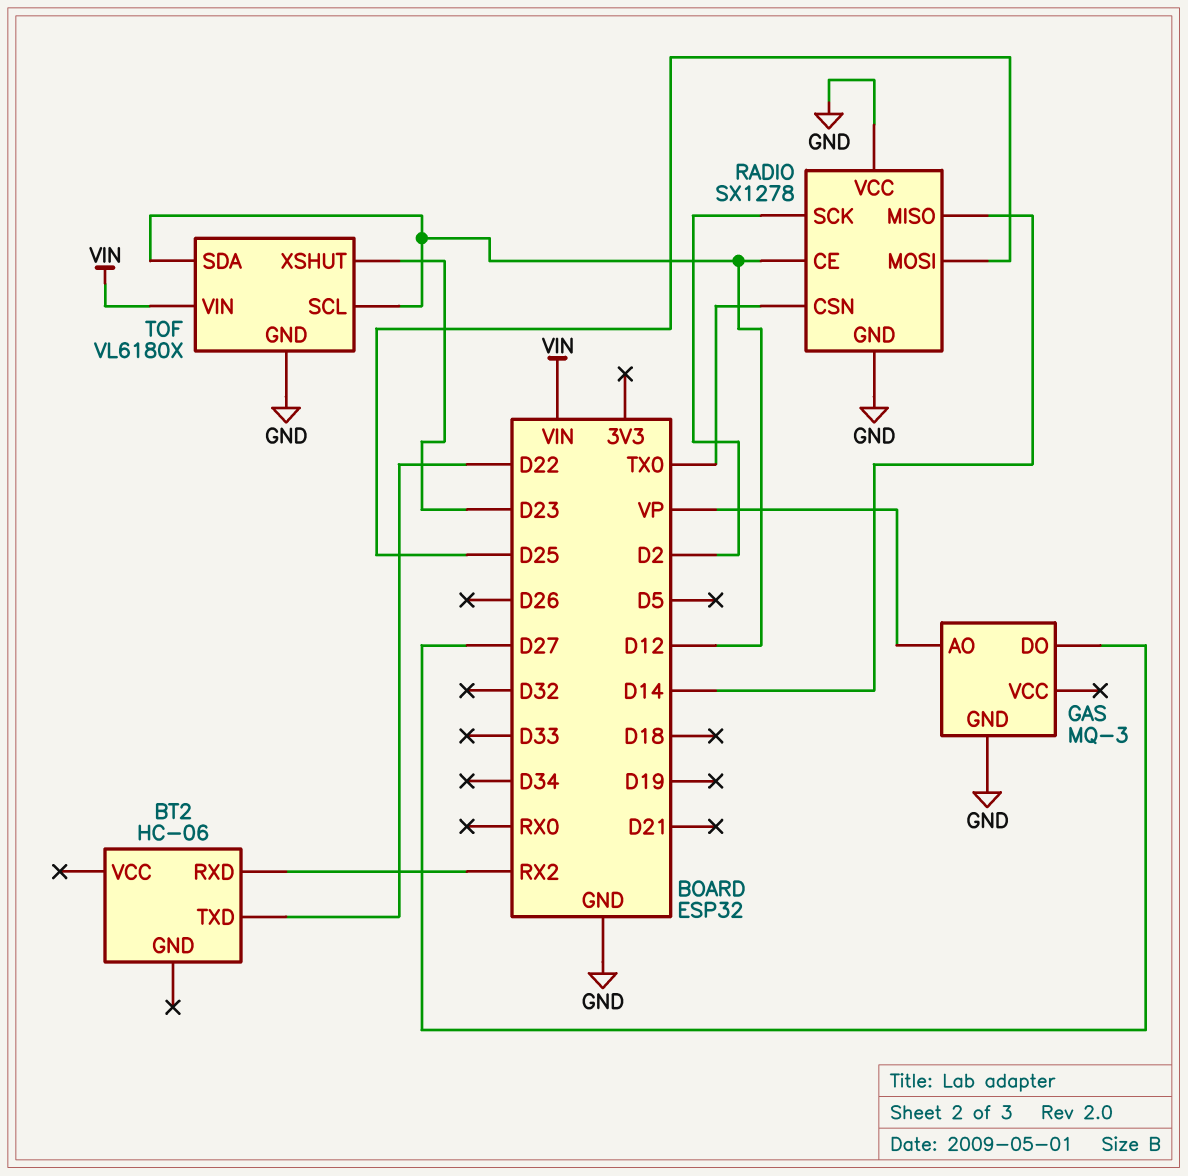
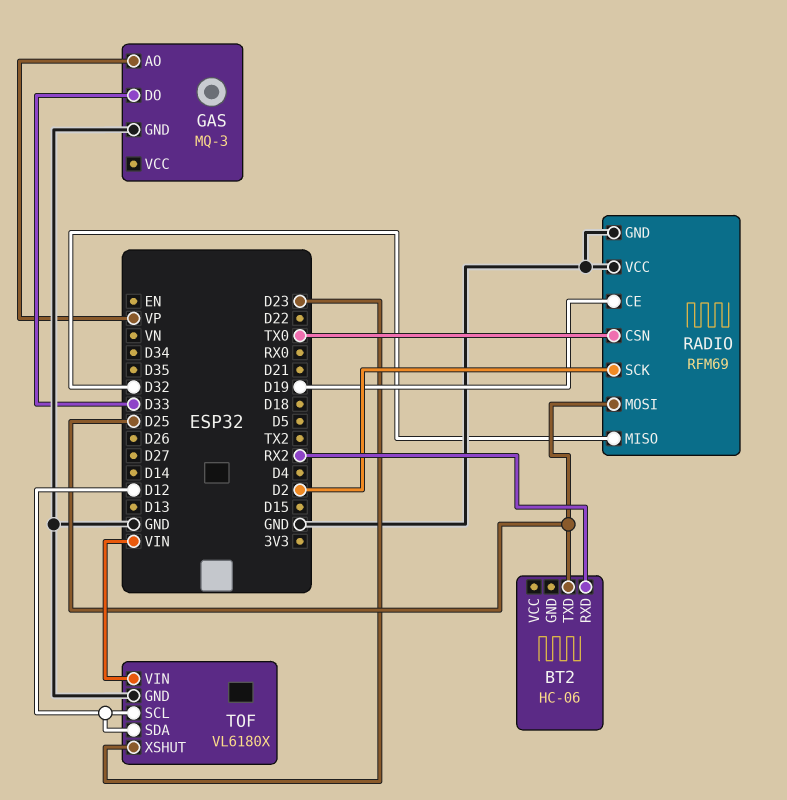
BT2 pin TXD: D22 -> D25
GAS pin DO: D27 -> D33
RADIO: SX1278 -> RFM69
RADIO pin CE: D12 -> D19
RADIO pin MISO: D14 -> D32

